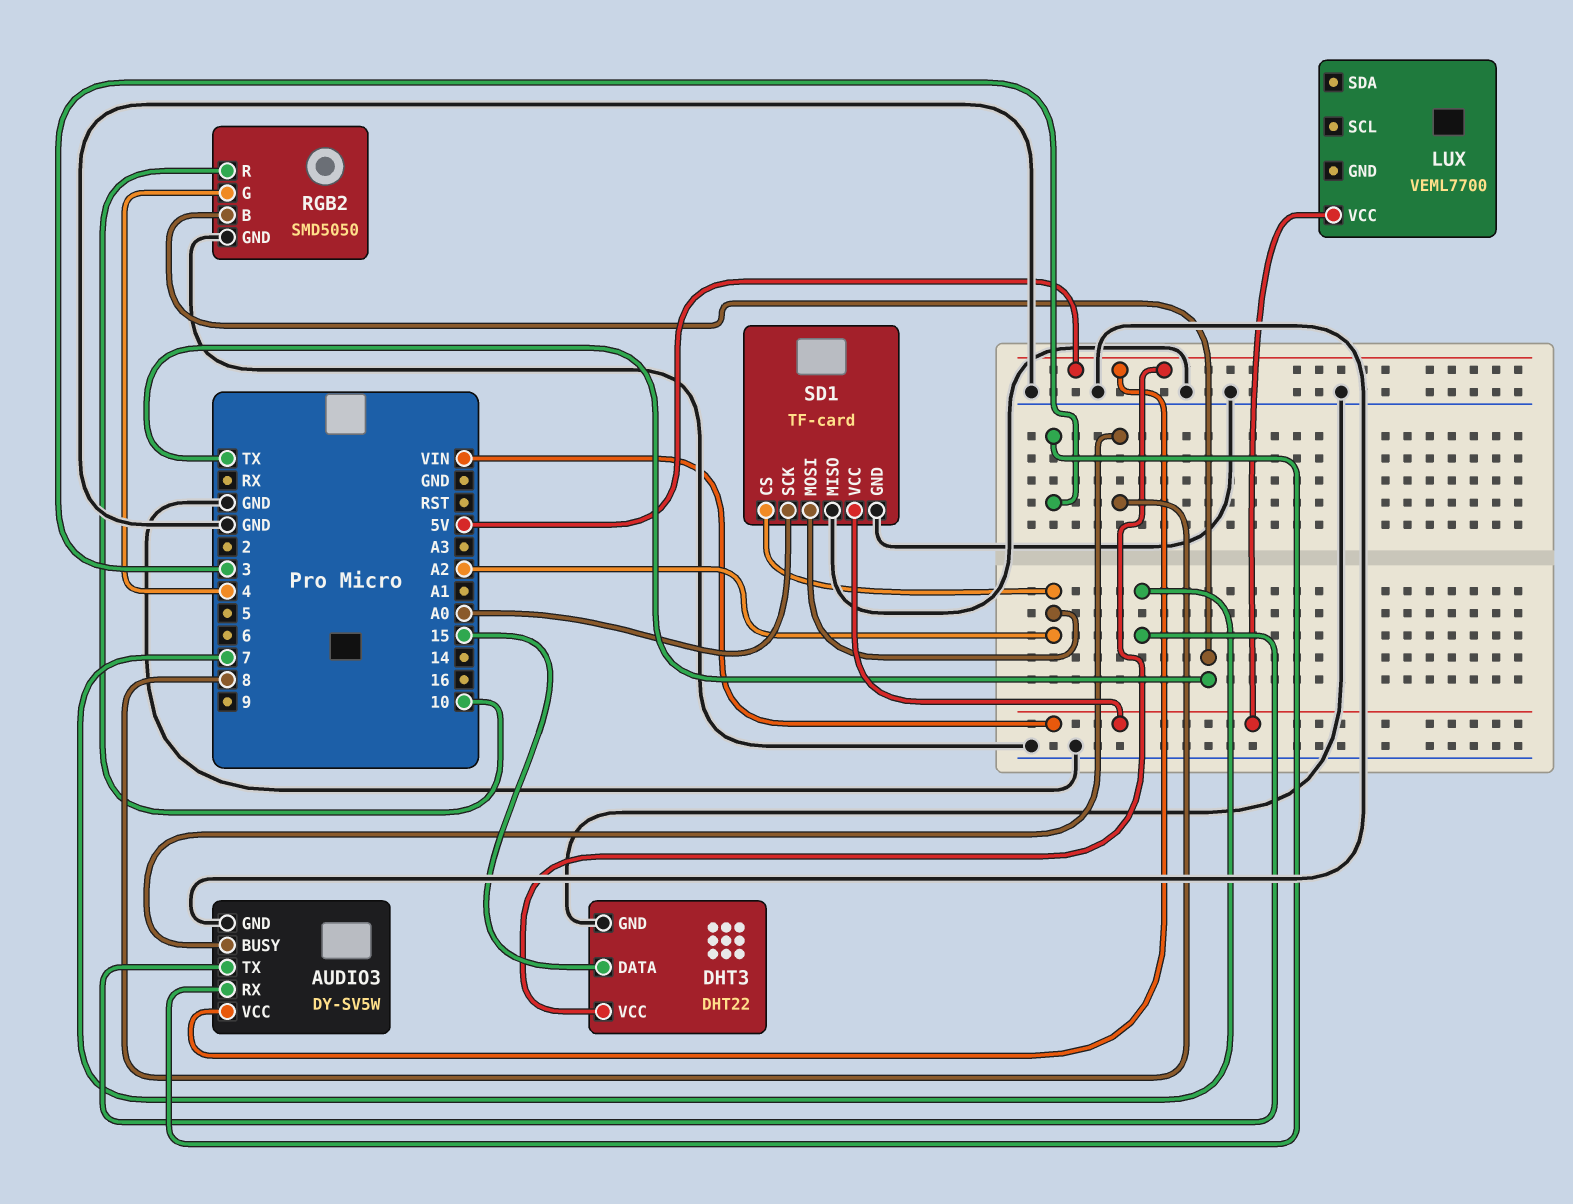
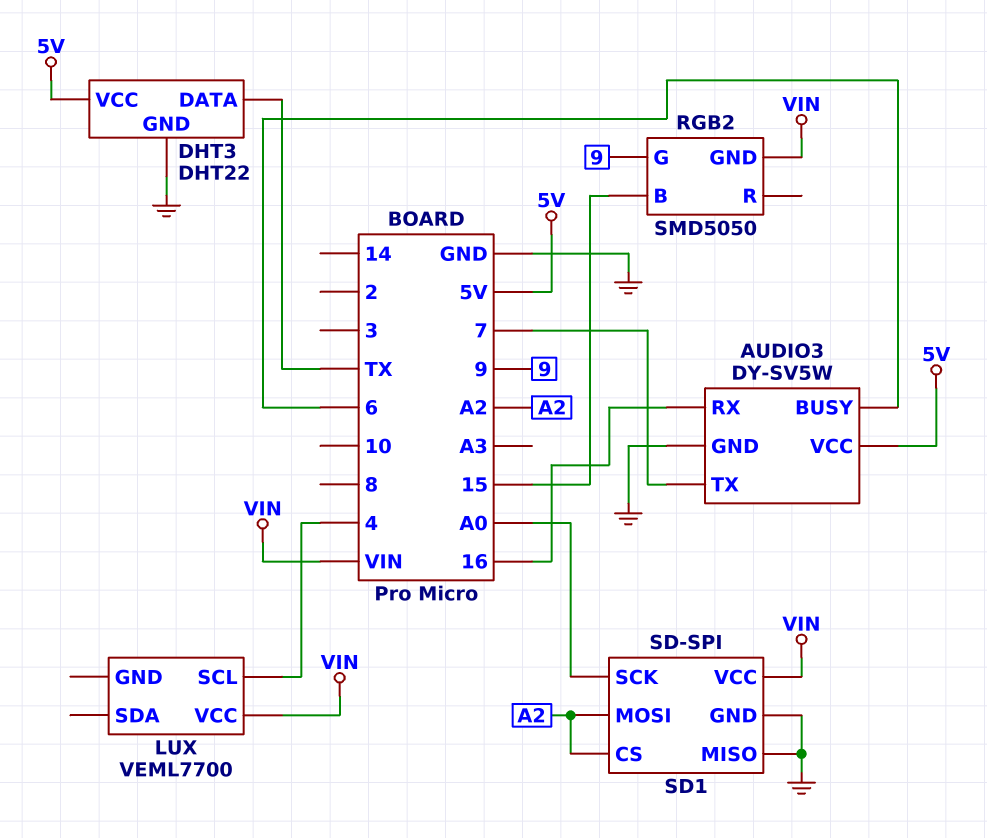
AUDIO3 pin BUSY: 8 -> 6
AUDIO3 pin RX: 3 -> 16
DHT3 pin DATA: 15 -> TX
LUX pin SCL: none -> 4
RGB2 pin B: TX -> 15
RGB2 pin G: 4 -> 9
RGB2 pin GND: GND -> VIN
RGB2 pin R: 10 -> none
SD1: TF-card -> SD-SPI

